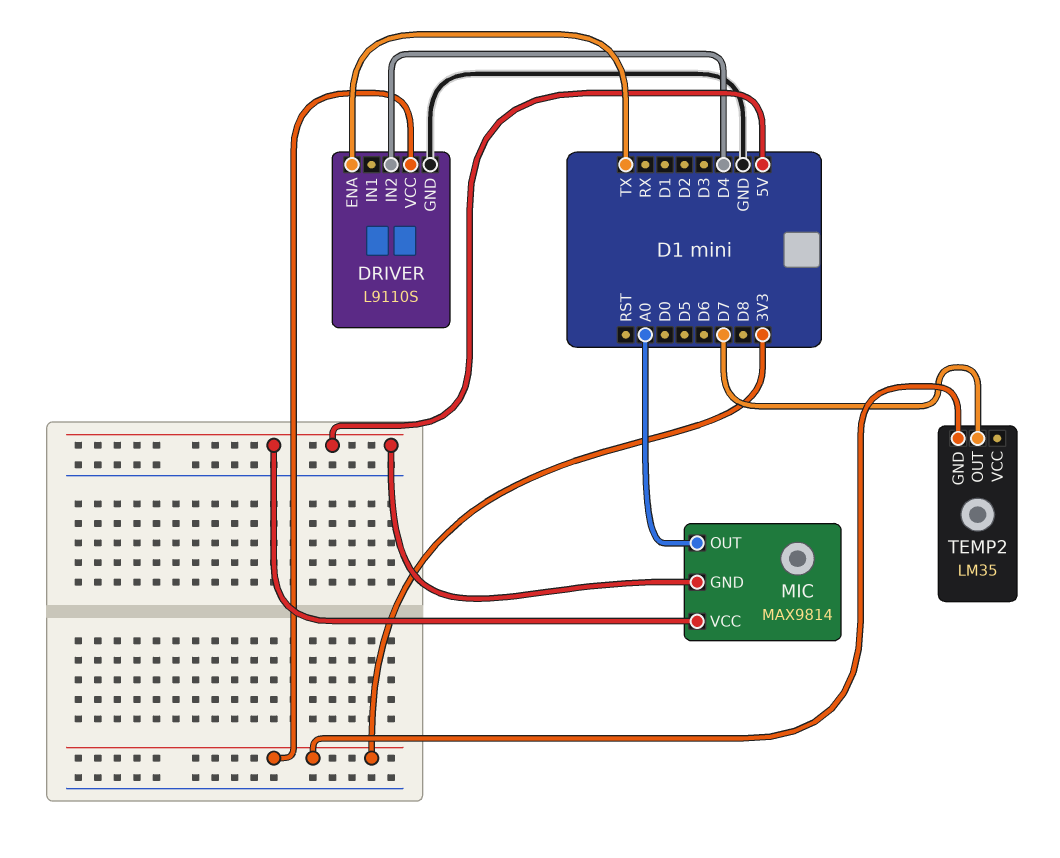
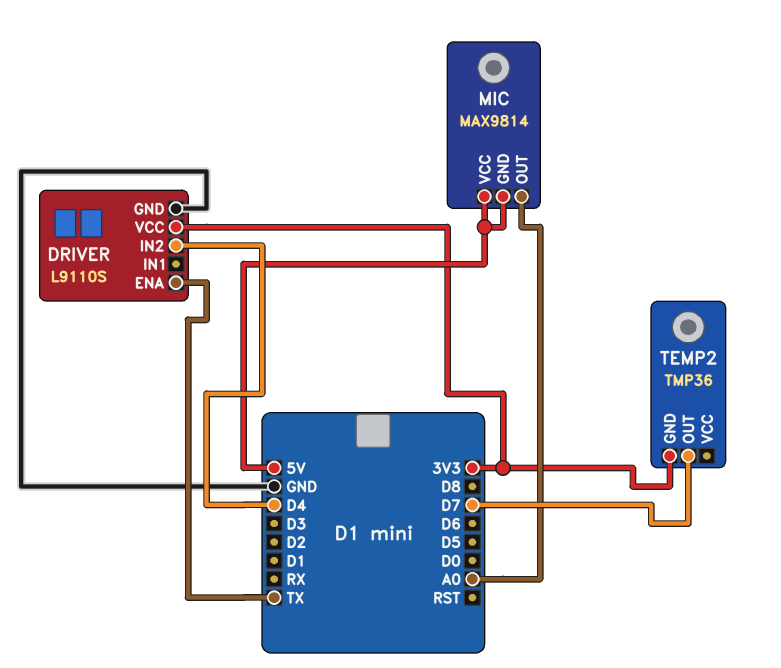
TEMP2: LM35 -> TMP36

